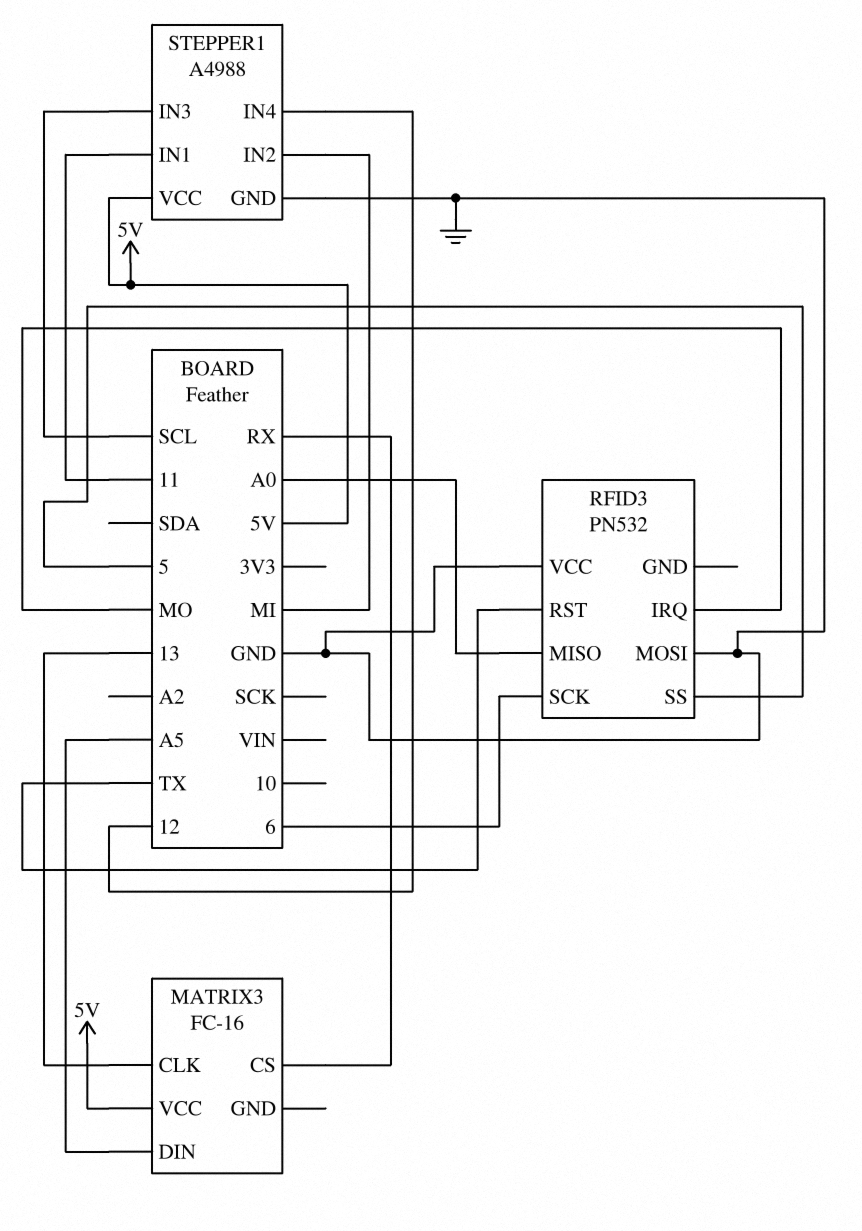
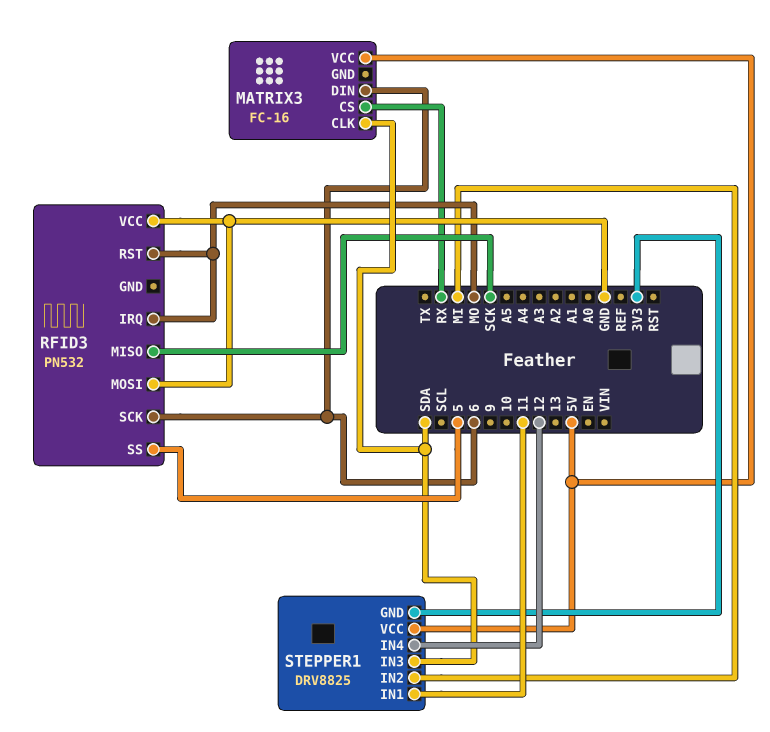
MATRIX3 pin CLK: 13 -> SDA
MATRIX3 pin DIN: A5 -> 6
RFID3 pin MISO: A0 -> SCK
RFID3 pin RST: TX -> MO
STEPPER1: A4988 -> DRV8825
STEPPER1 pin GND: GND -> 3V3
STEPPER1 pin IN3: SCL -> SDA

